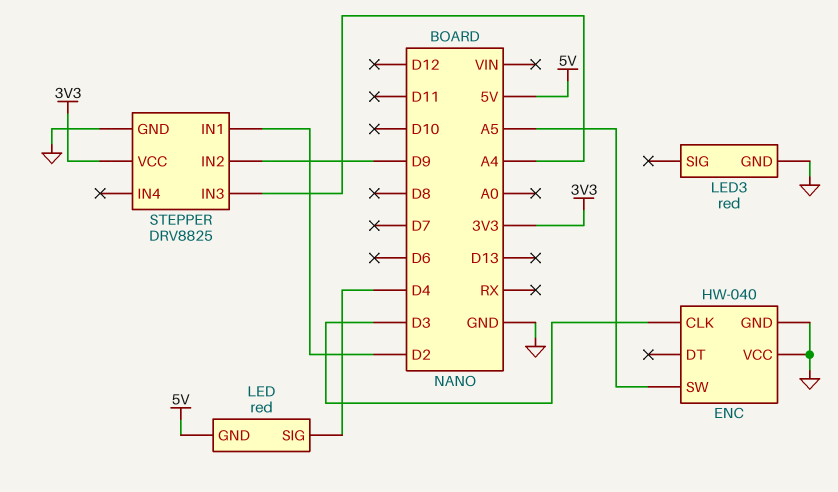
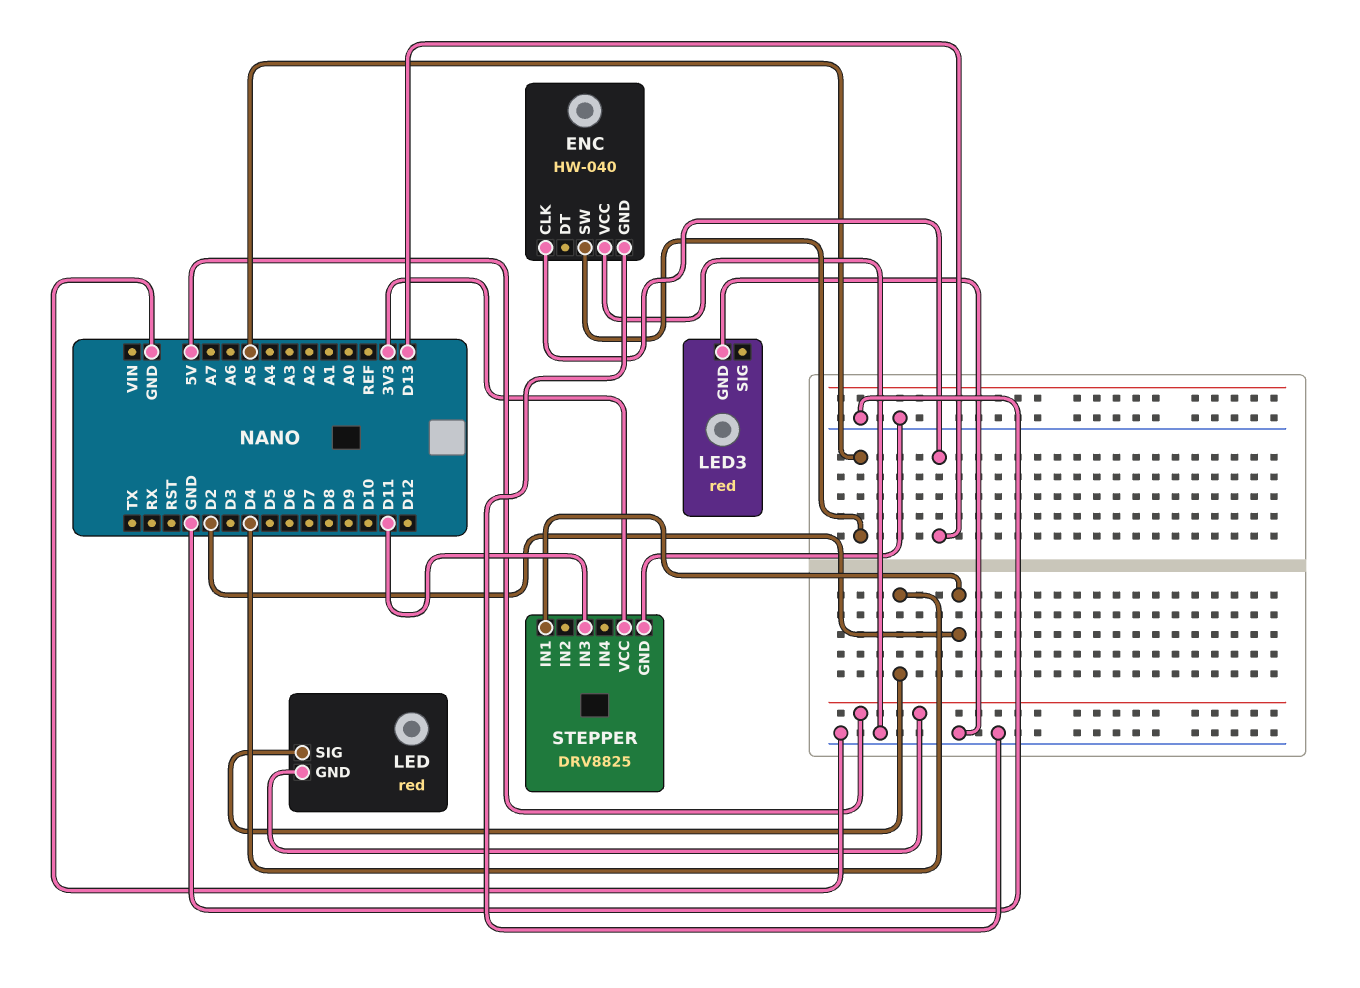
ENC pin CLK: D3 -> D13
STEPPER pin IN2: D9 -> none
STEPPER pin IN3: A4 -> D11

